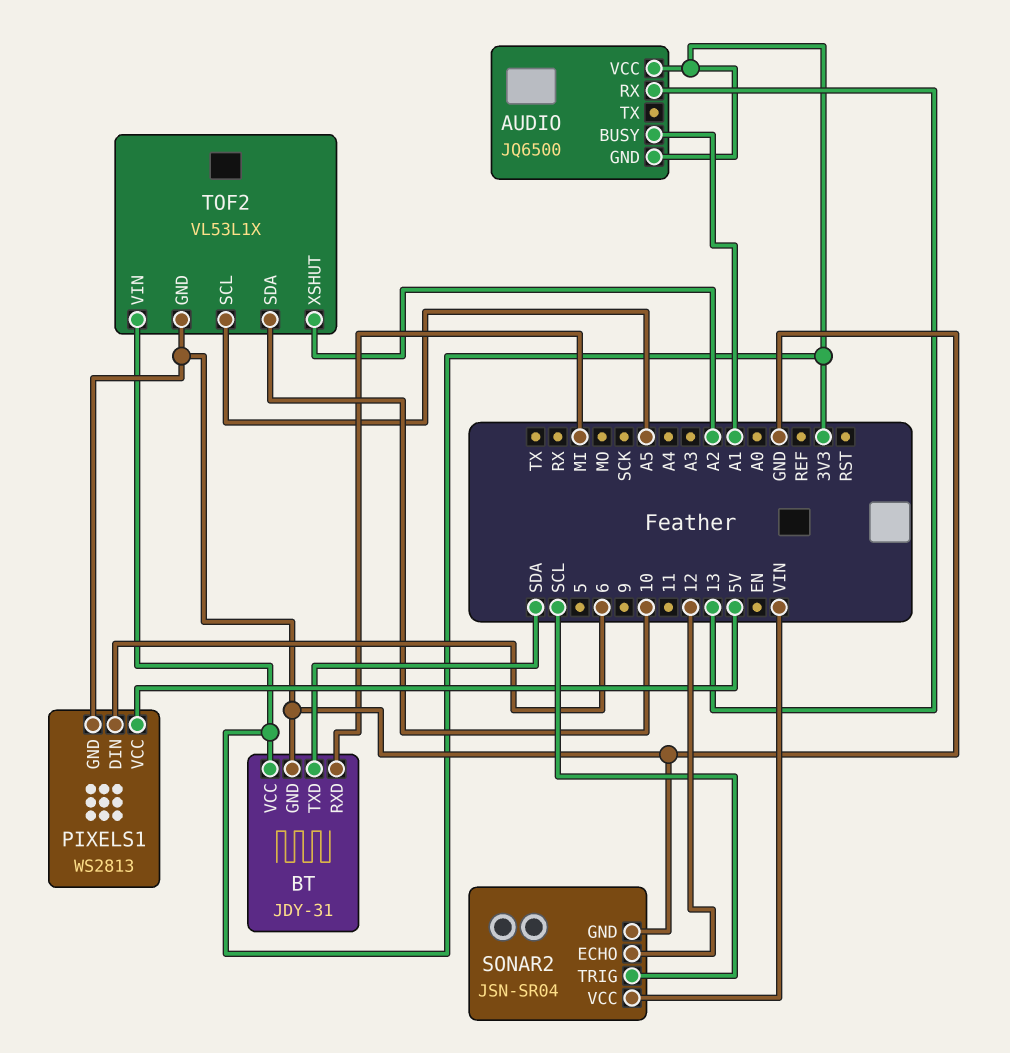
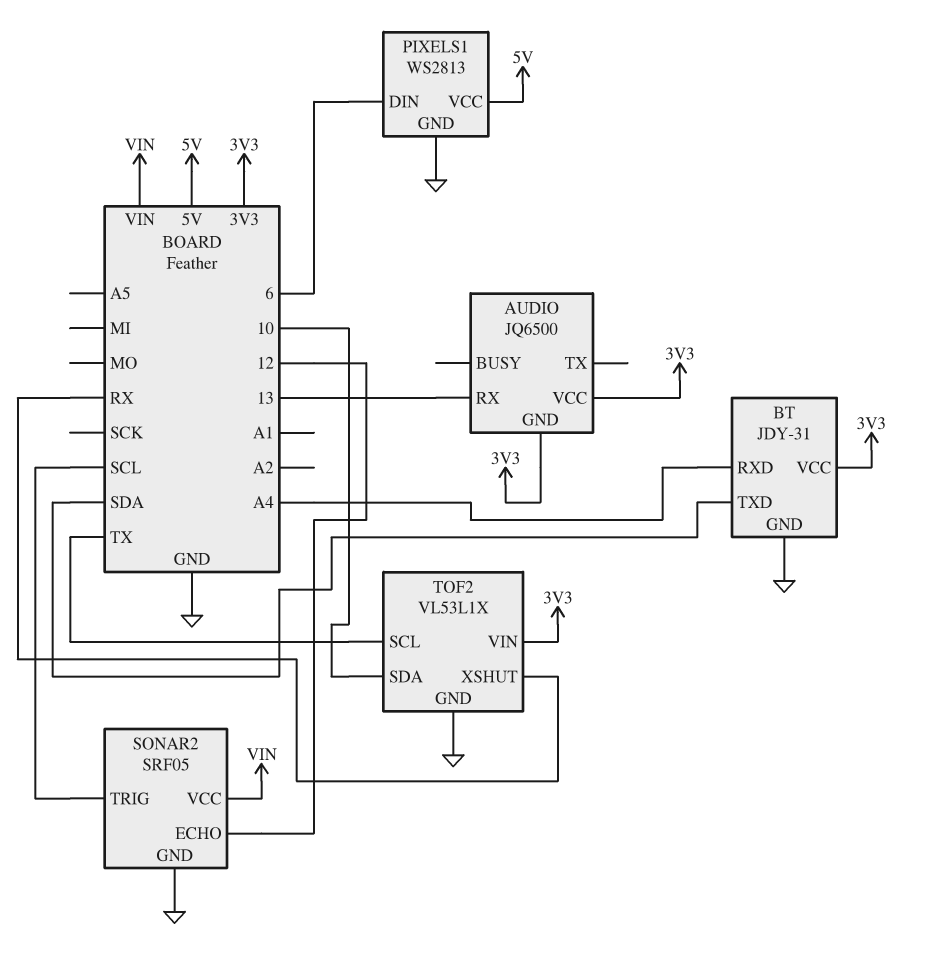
AUDIO pin BUSY: A1 -> none
BT pin RXD: MI -> A4
SONAR2: JSN-SR04 -> SRF05
TOF2 pin SCL: A5 -> TX
TOF2 pin XSHUT: A2 -> RX

